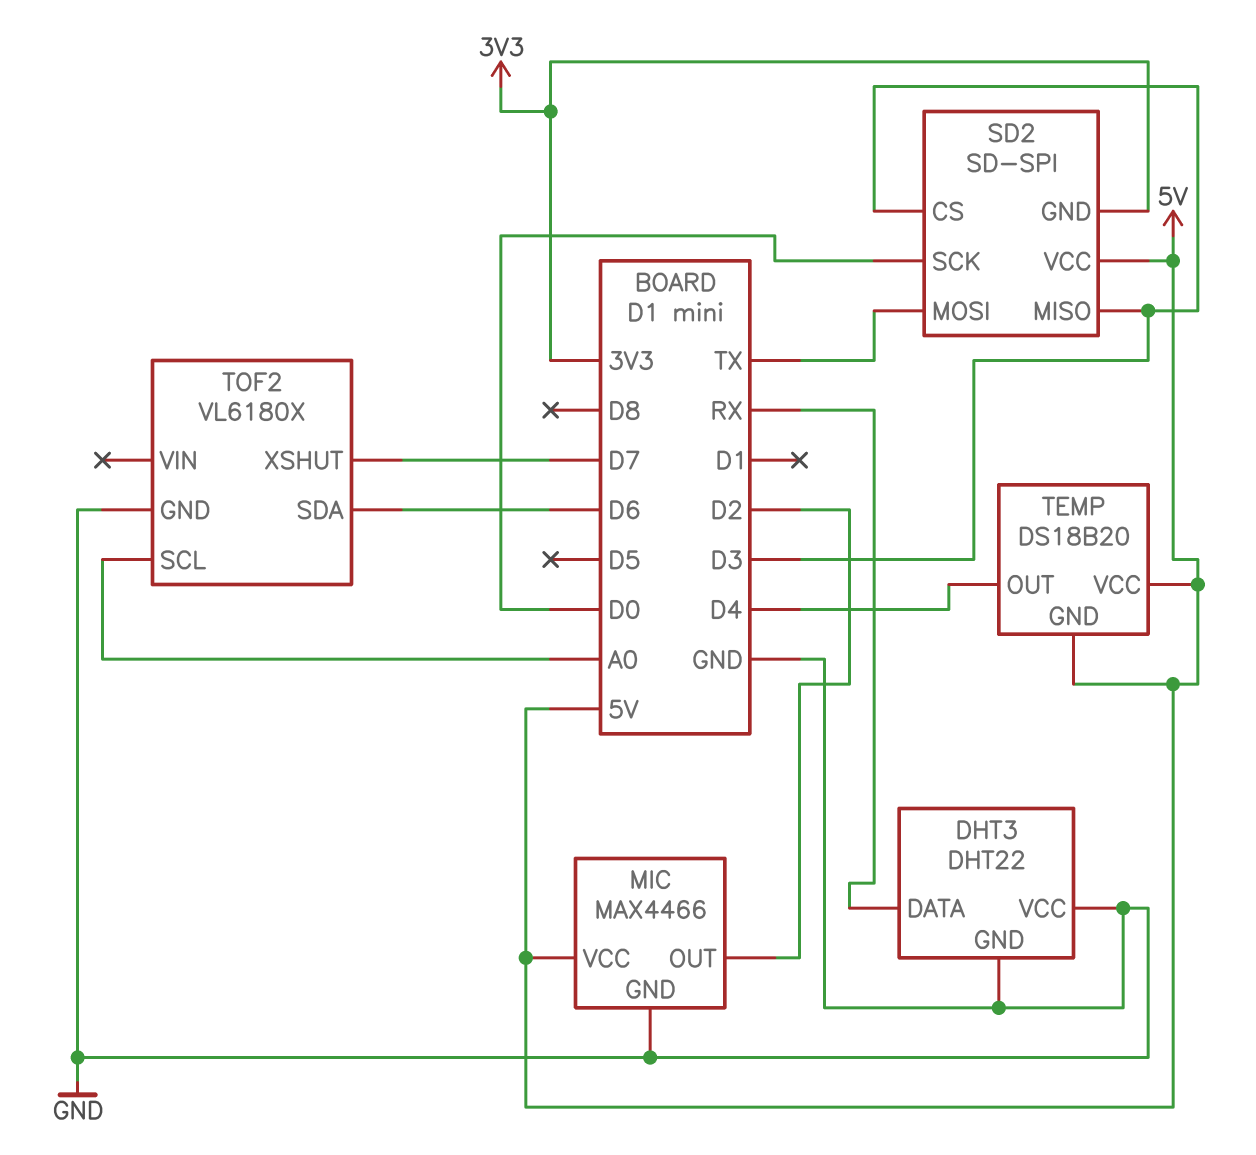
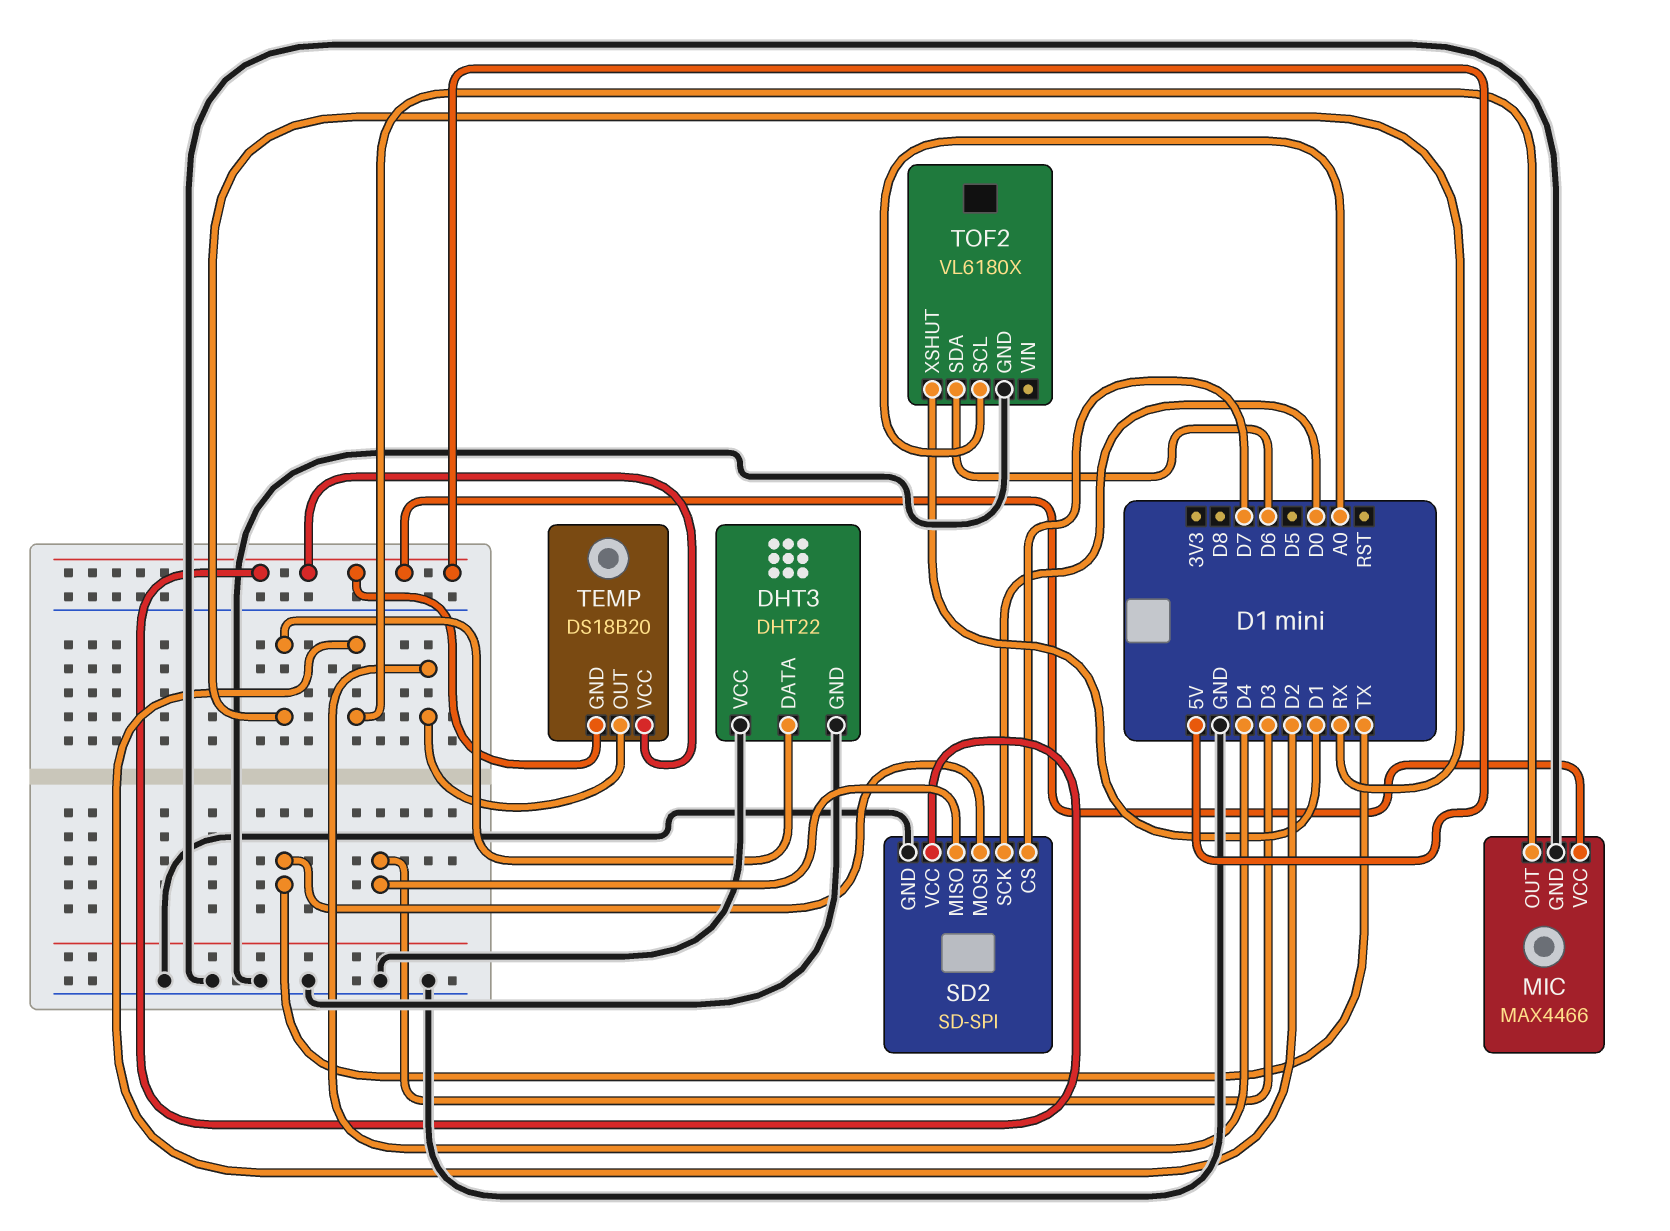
SD2 pin CS: D3 -> D7
SD2 pin GND: 3V3 -> GND
TOF2 pin XSHUT: D7 -> D1

